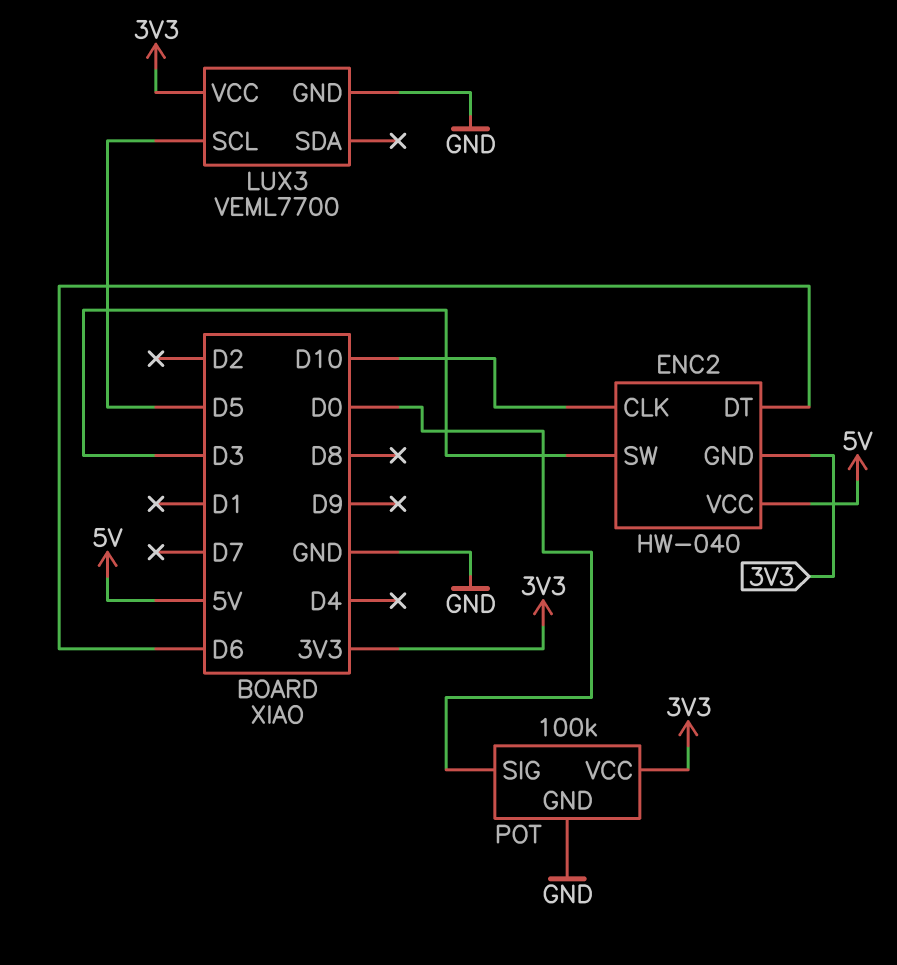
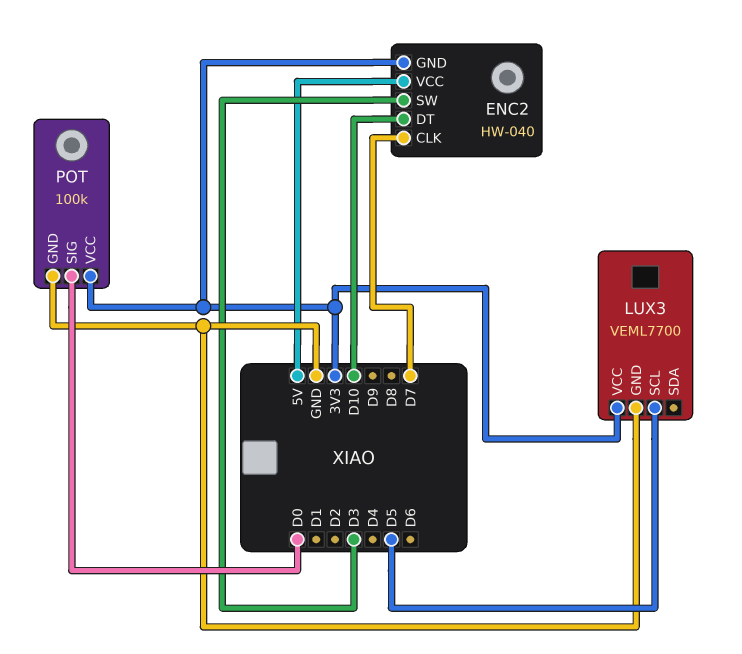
ENC2 pin CLK: D10 -> D7
ENC2 pin DT: D6 -> D10

